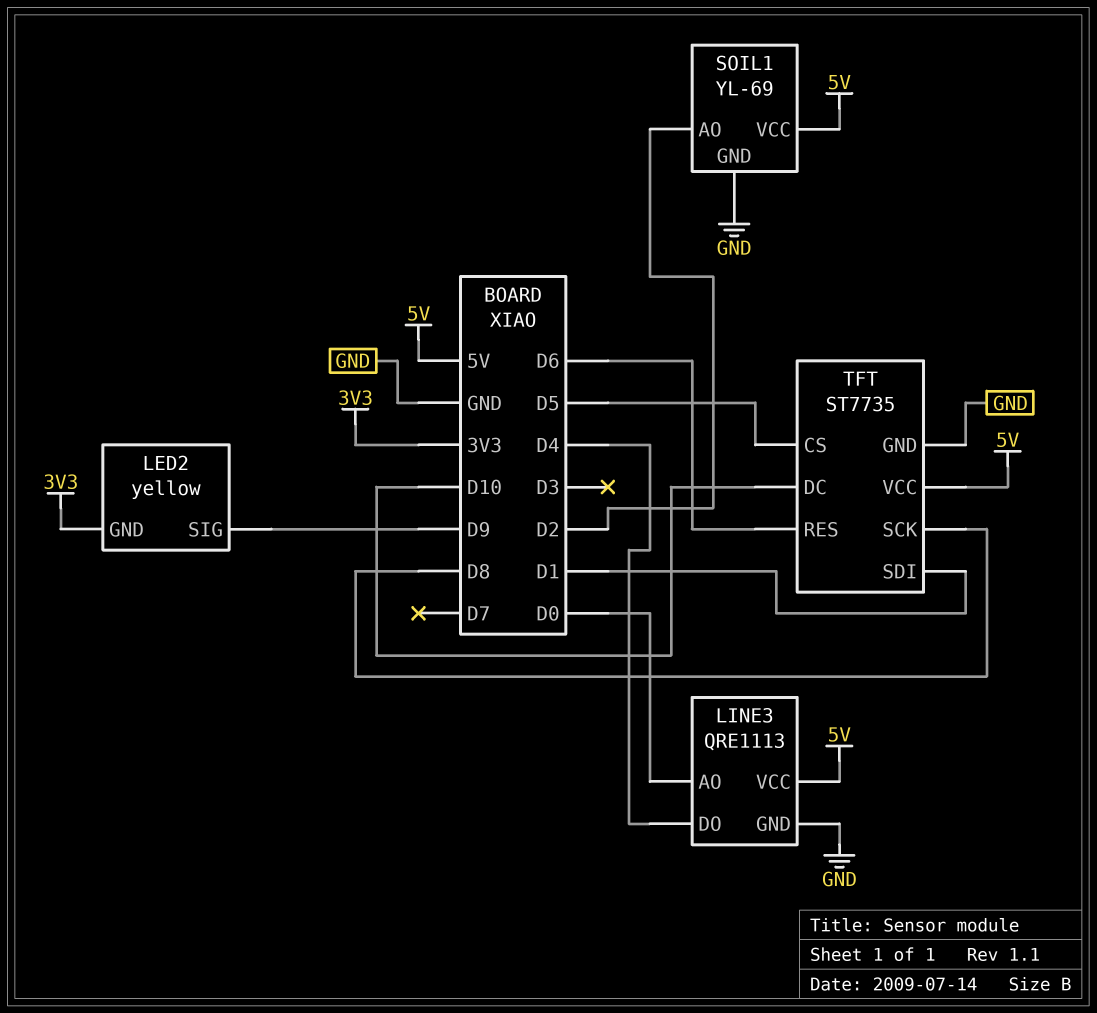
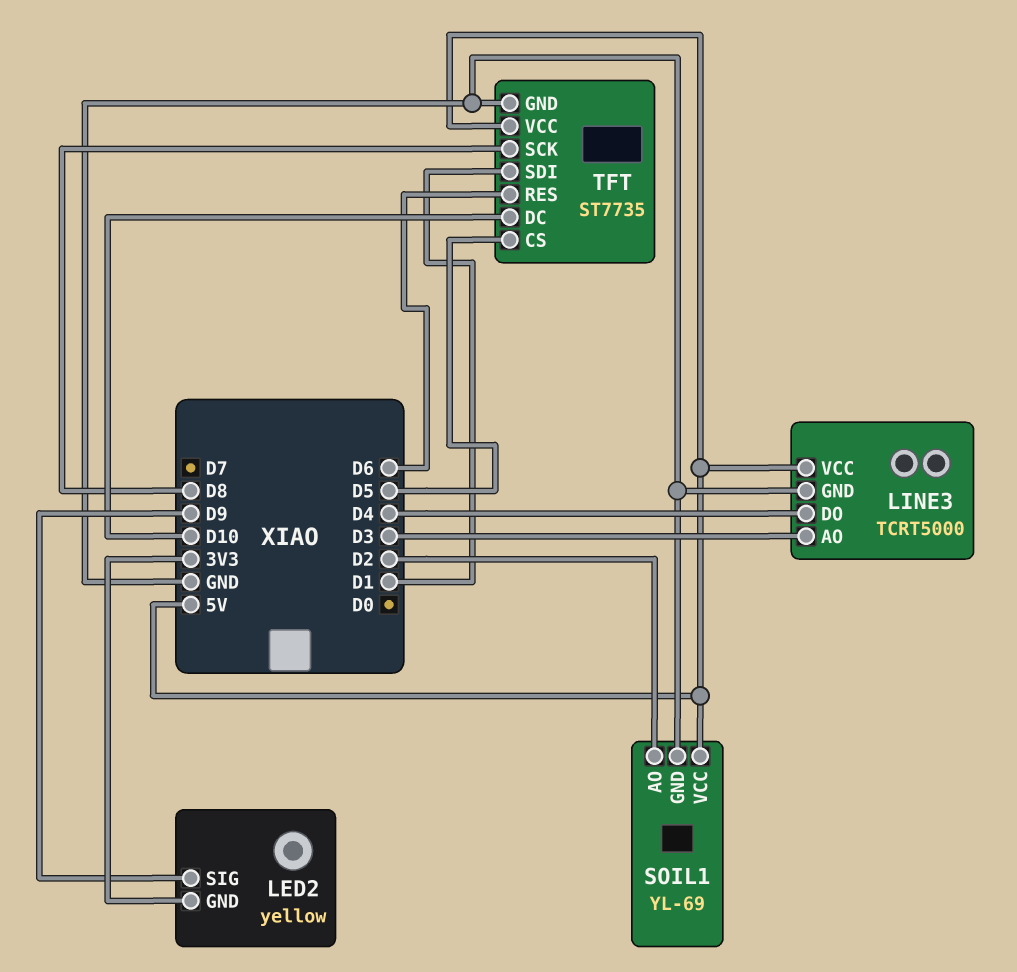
LINE3: QRE1113 -> TCRT5000
LINE3 pin AO: D0 -> D3

